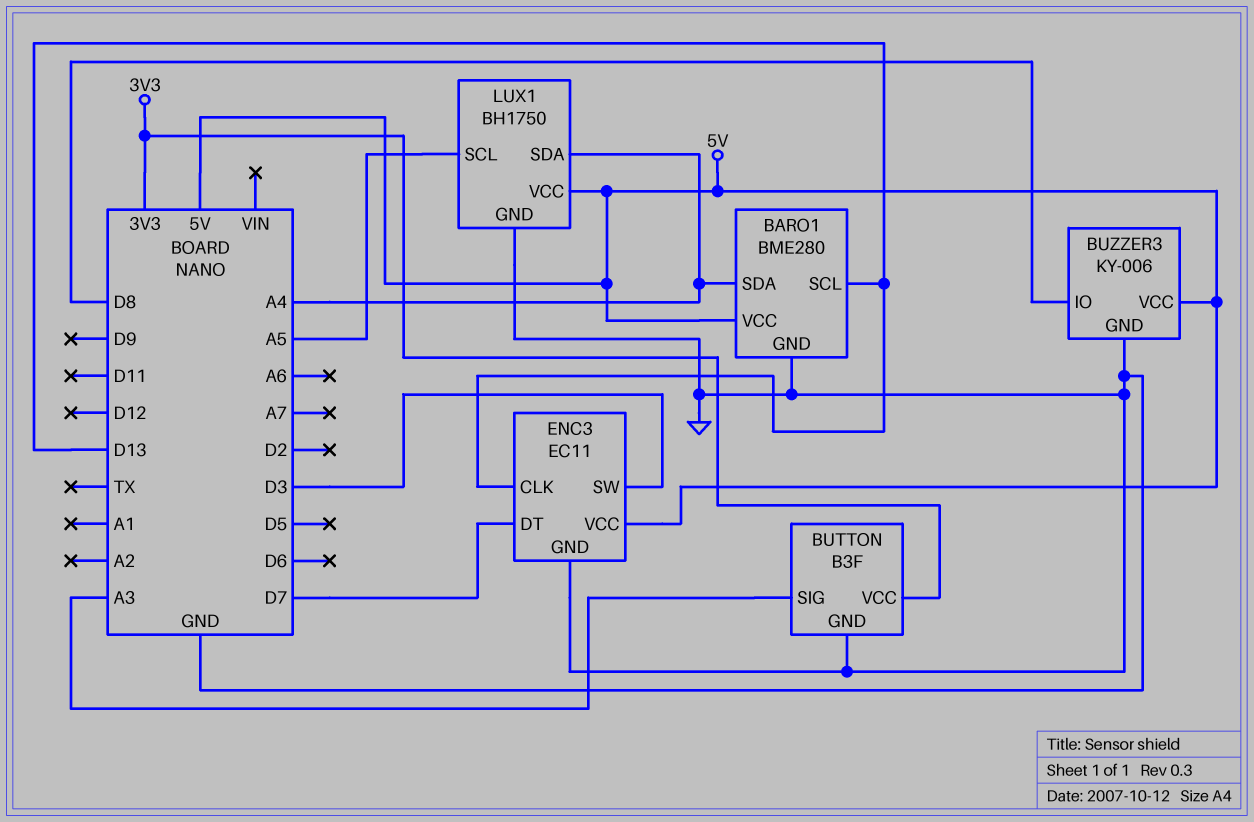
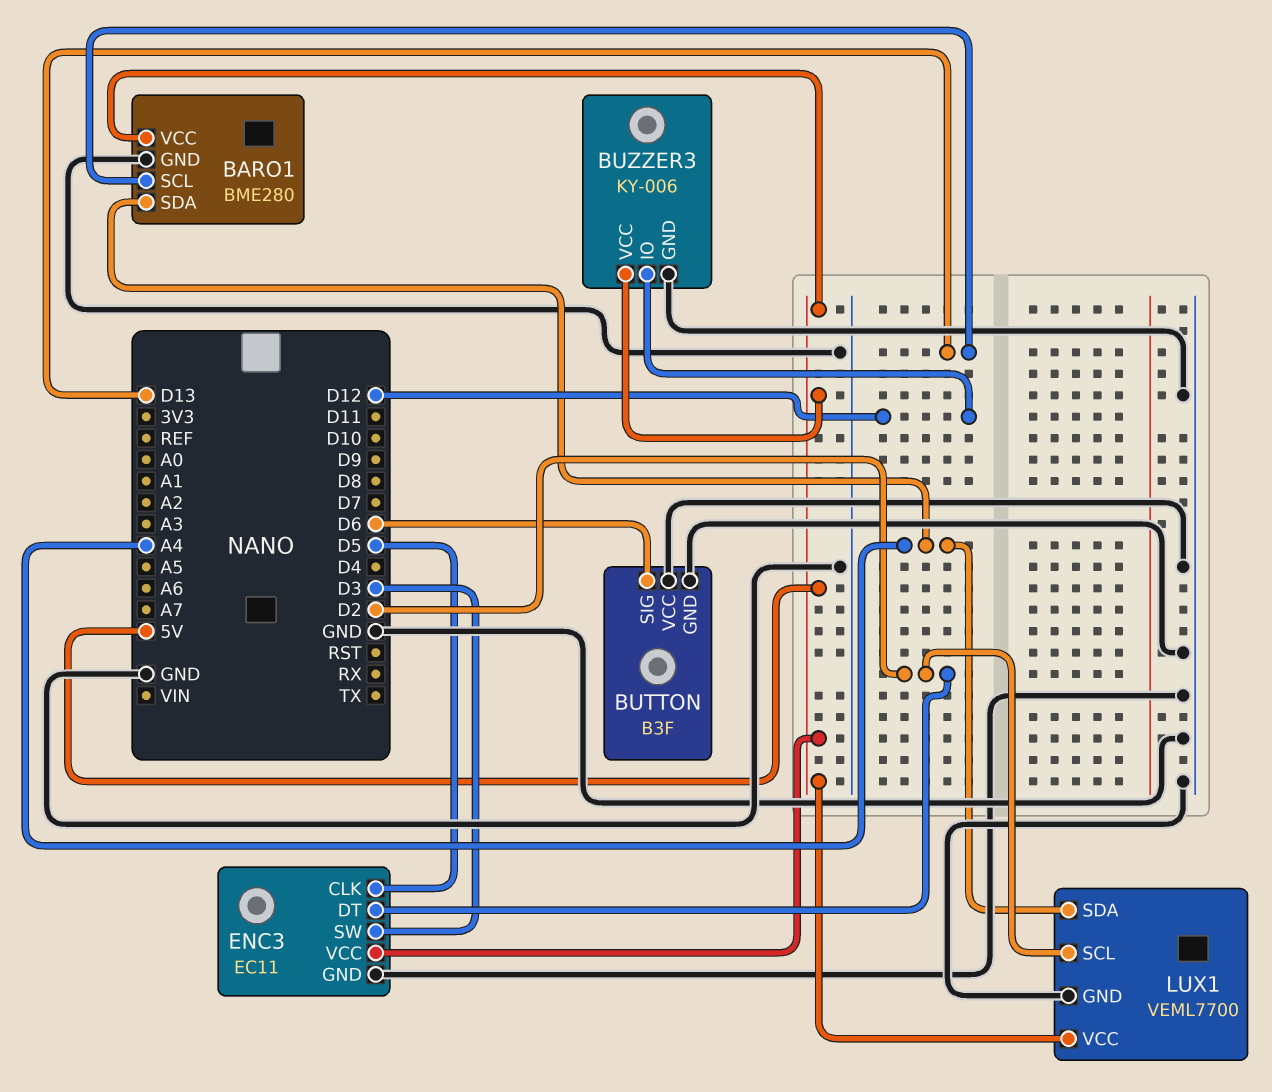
BUTTON pin SIG: A3 -> D6
BUTTON pin VCC: 3V3 -> GND
BUZZER3 pin IO: D8 -> D12
ENC3 pin CLK: D13 -> D5
ENC3 pin DT: D7 -> D2
LUX1: BH1750 -> VEML7700
LUX1 pin SCL: A5 -> D2

